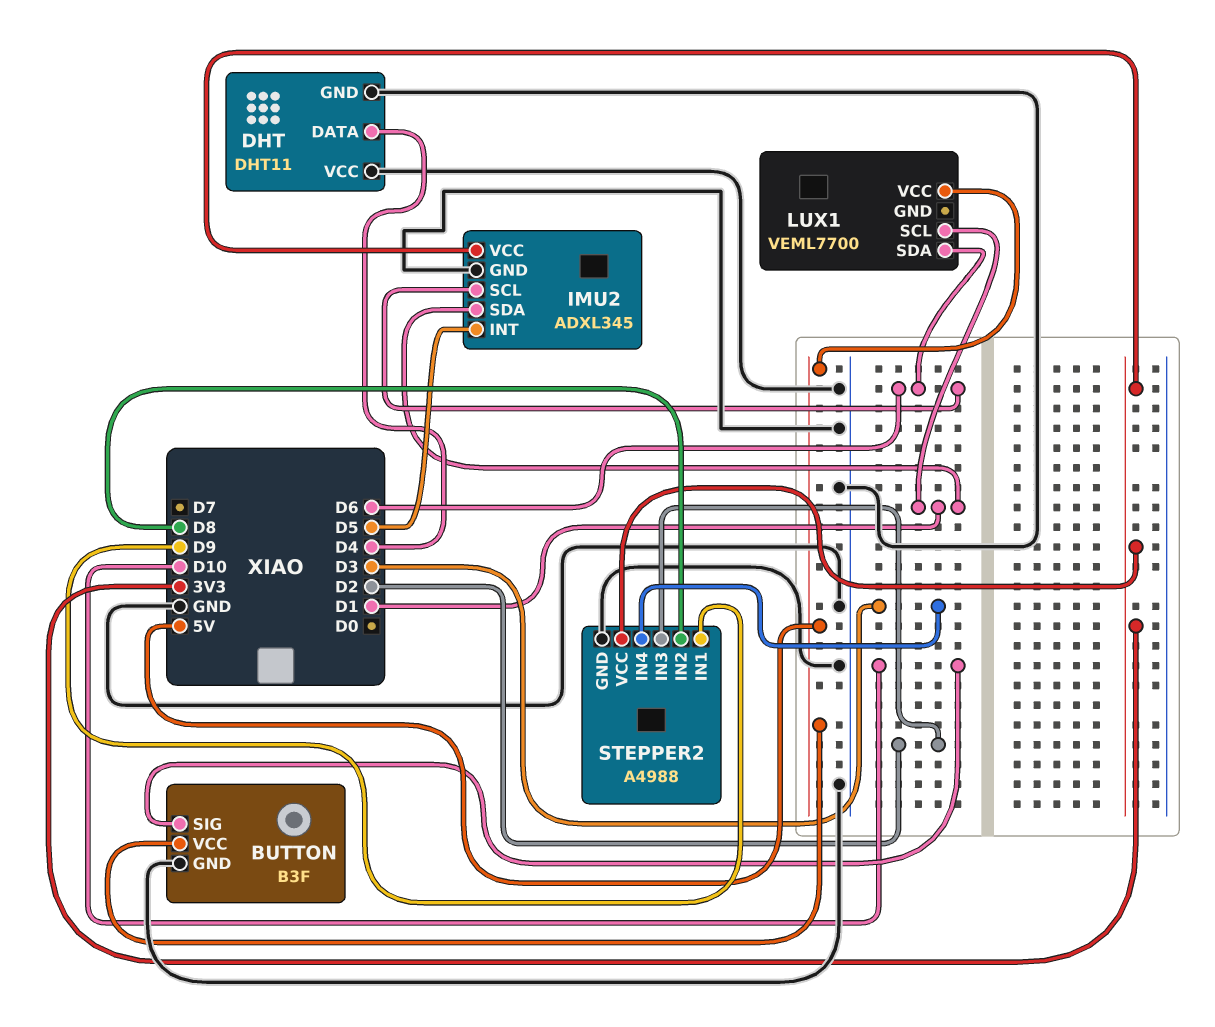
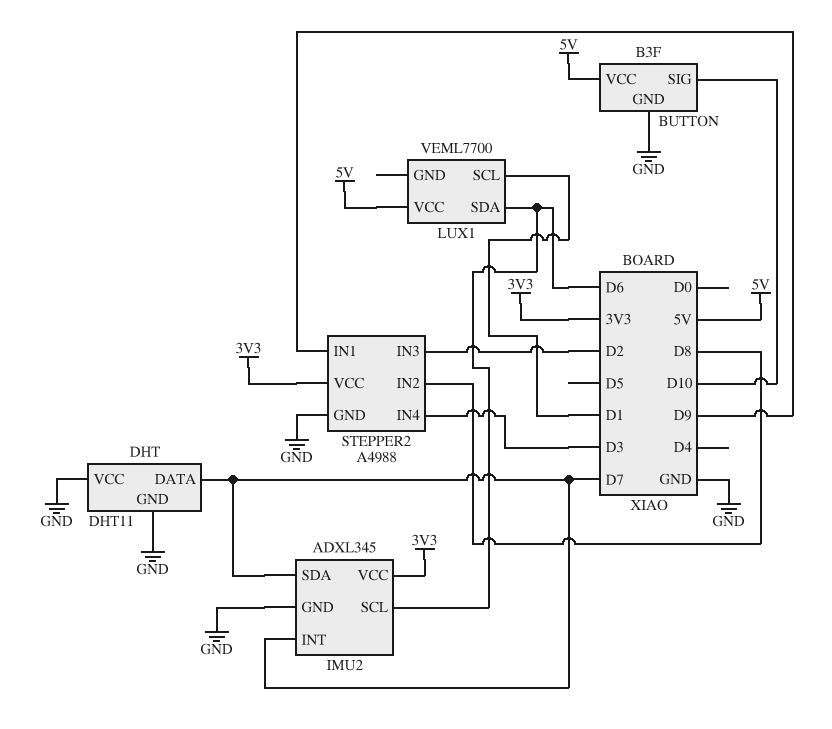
DHT pin DATA: D4 -> D7
IMU2 pin INT: D5 -> D7
IMU2 pin SDA: D1 -> D7

